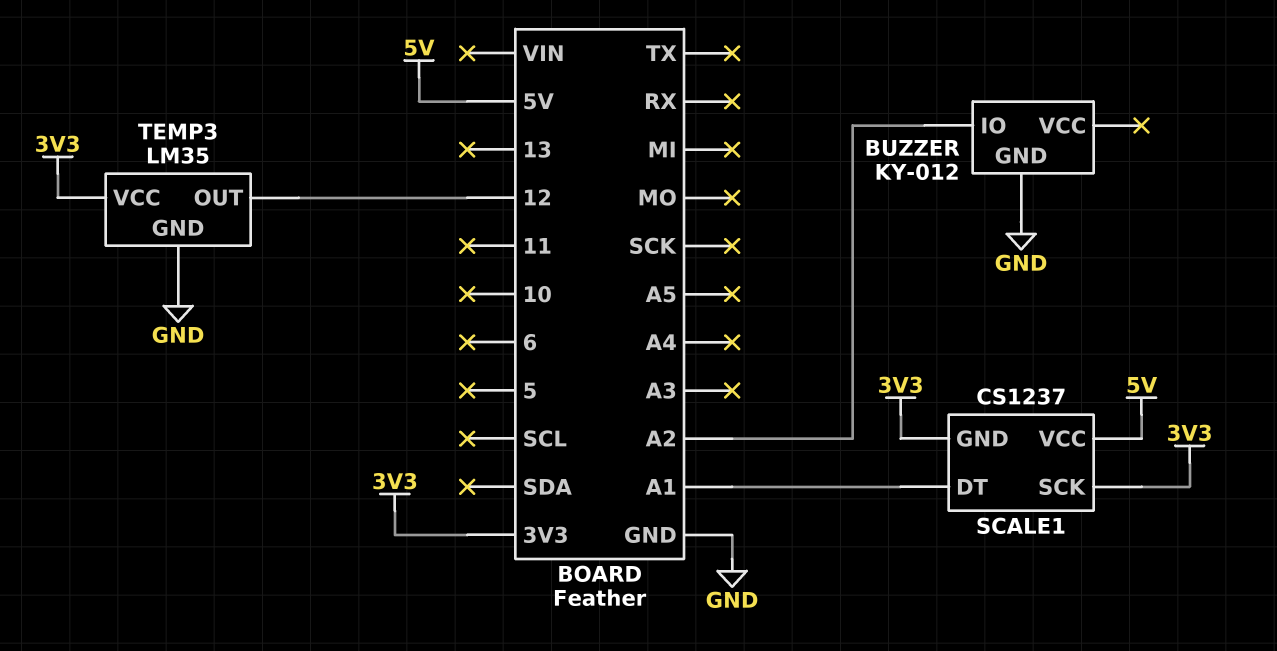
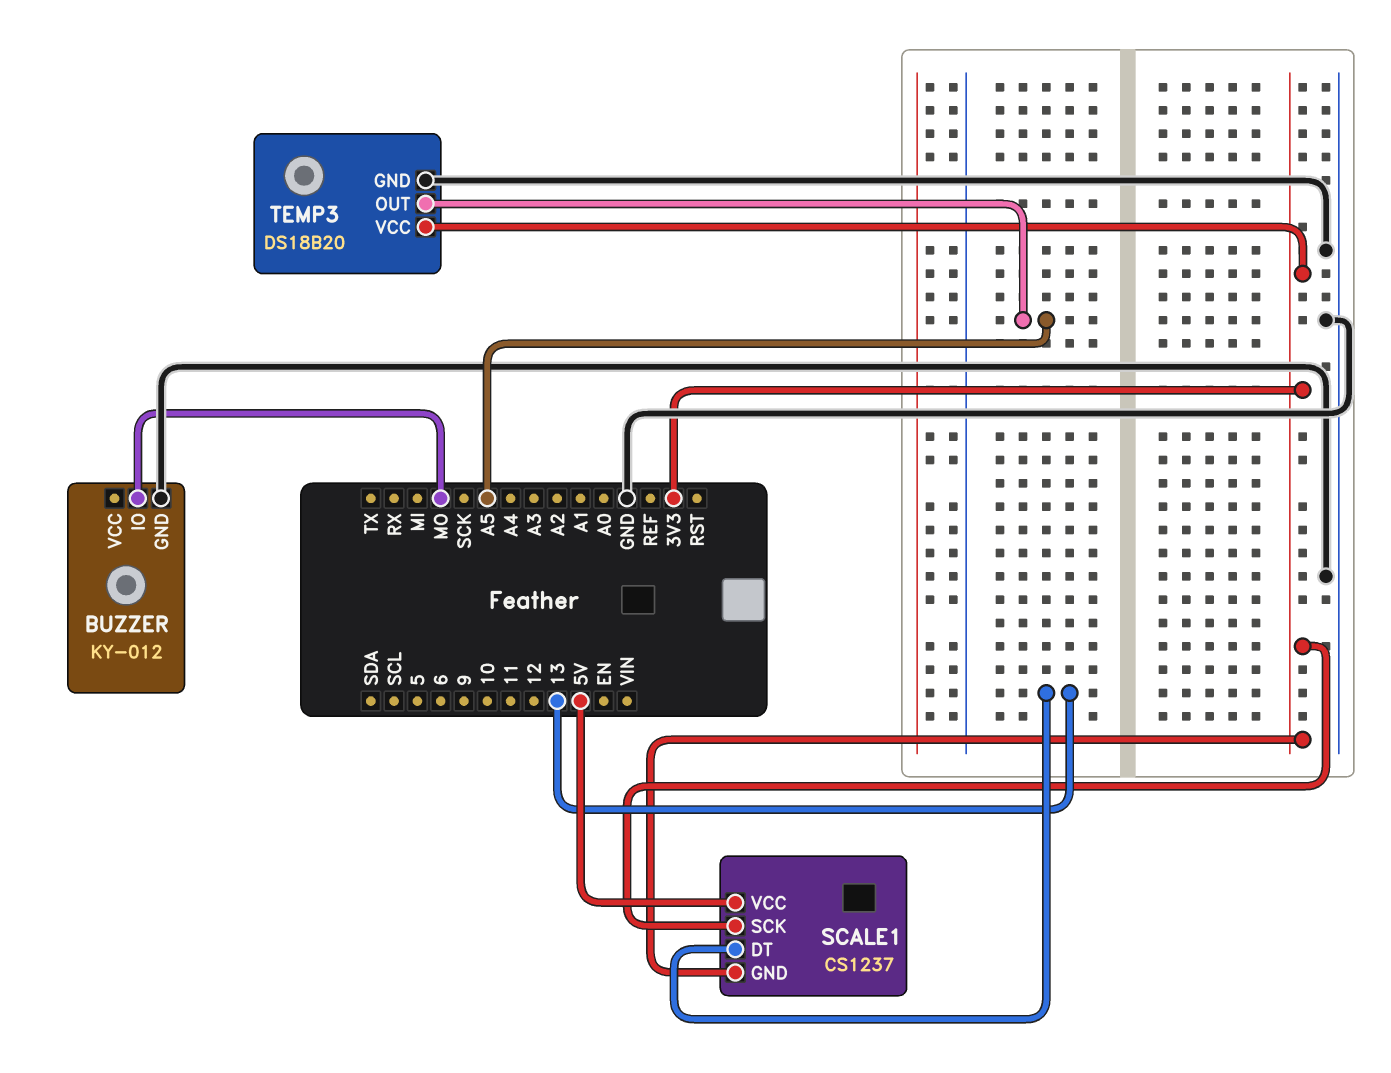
BUZZER pin IO: A2 -> MO
SCALE1 pin DT: A1 -> 13
TEMP3: LM35 -> DS18B20
TEMP3 pin OUT: 12 -> A5

